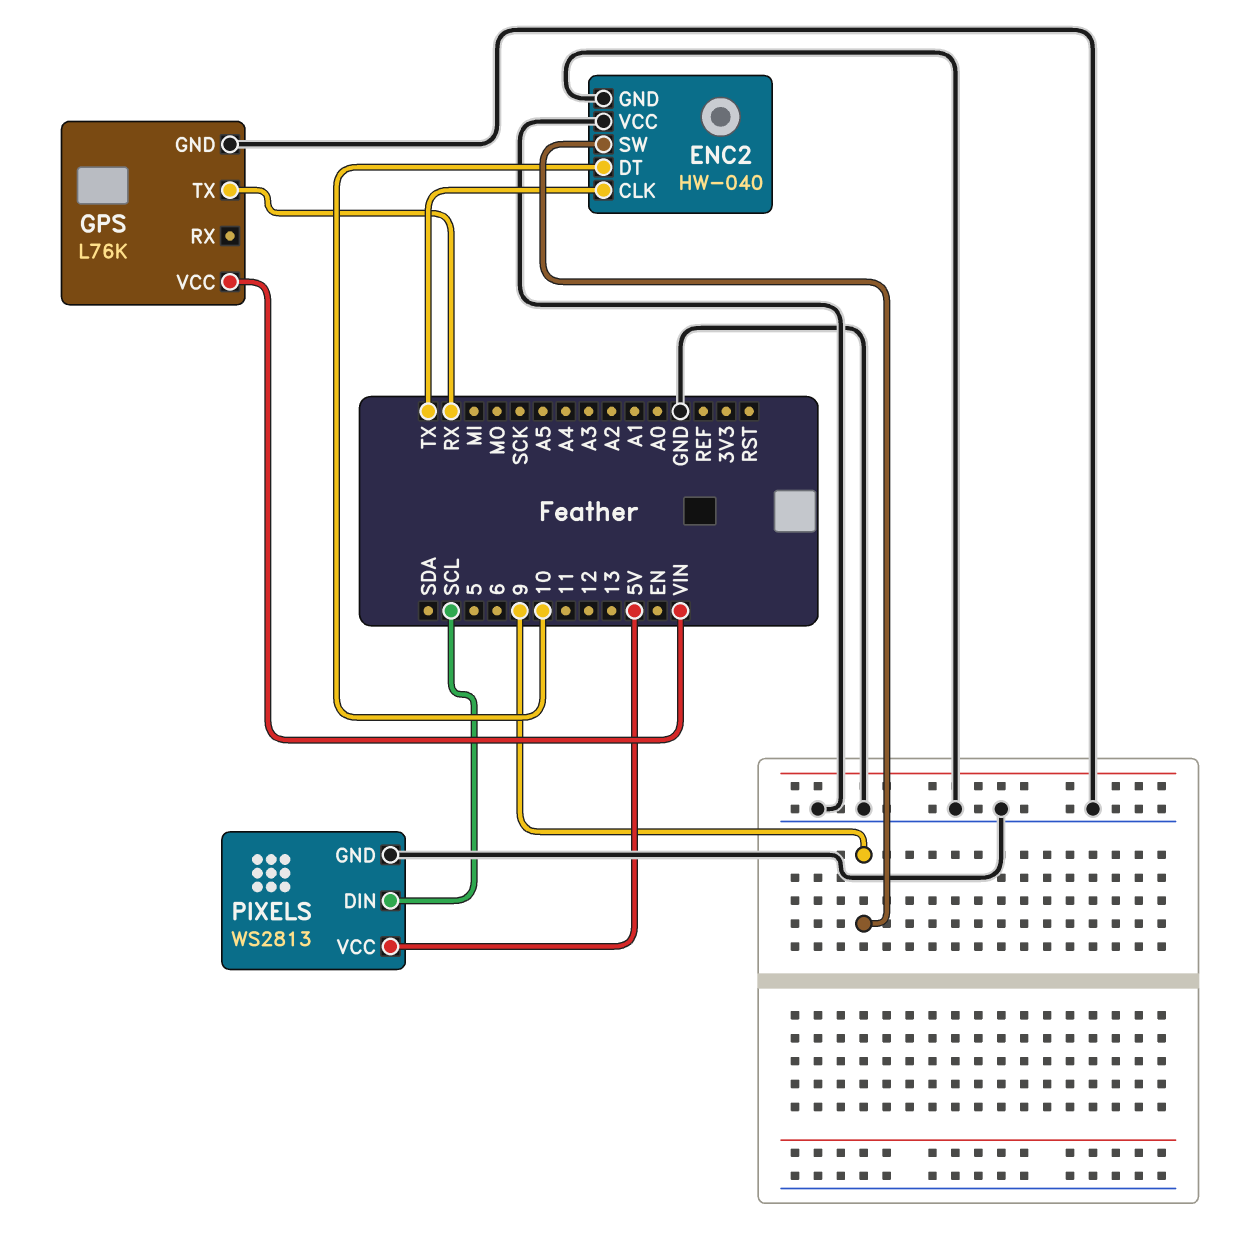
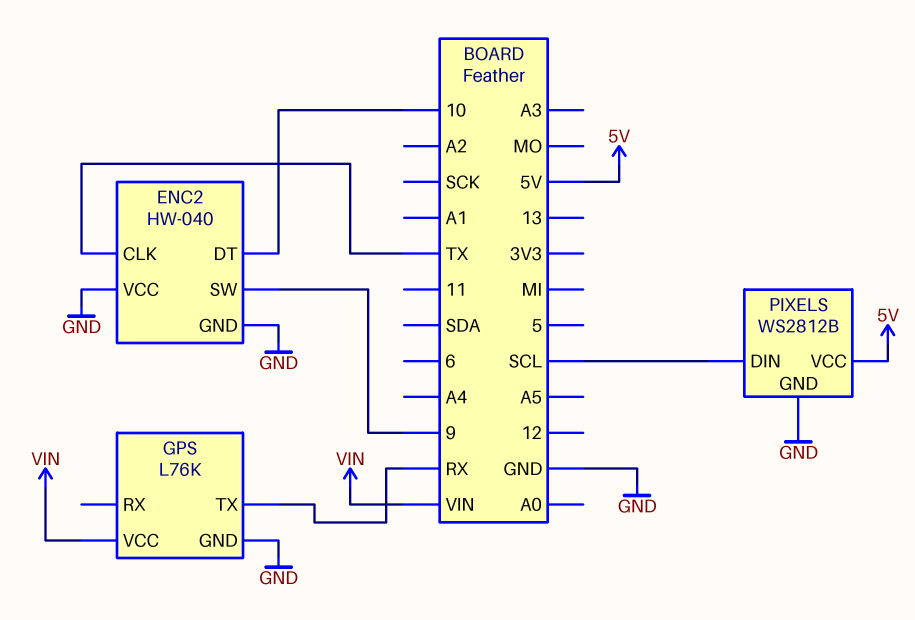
PIXELS: WS2813 -> WS2812B

